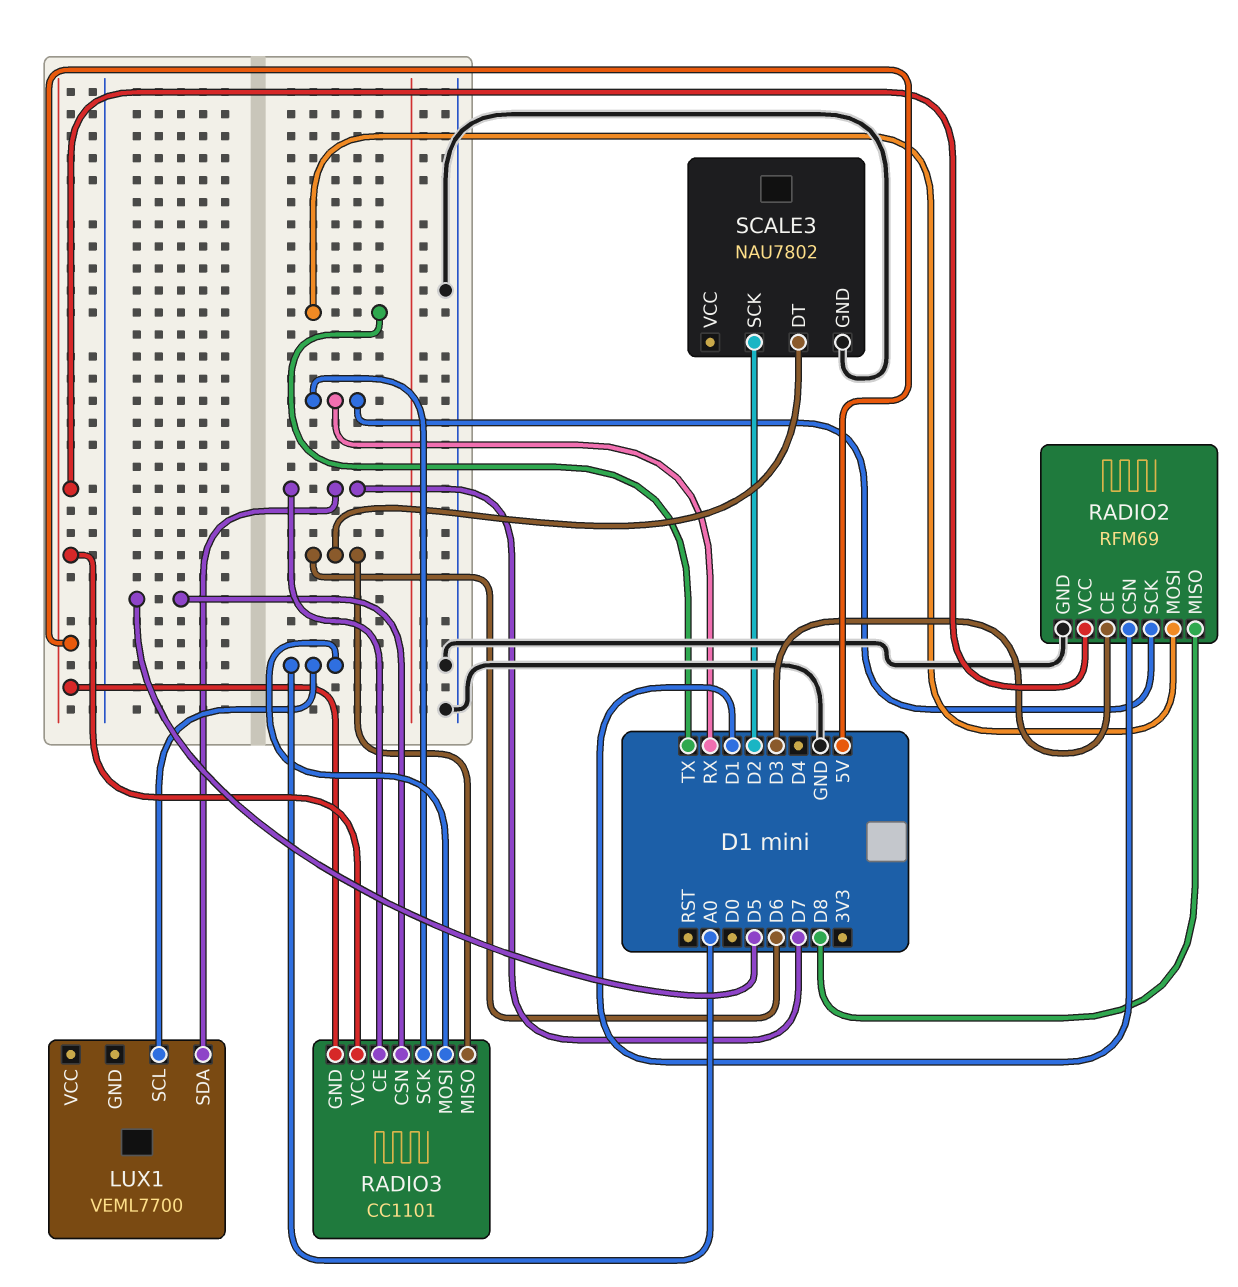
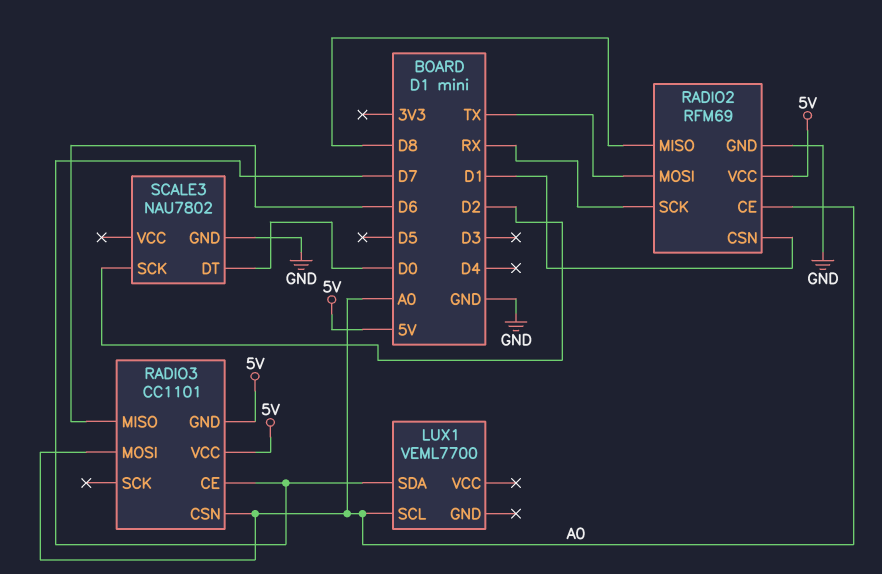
RADIO2 pin CE: D3 -> A0
RADIO3 pin CSN: D5 -> A0
RADIO3 pin SCK: RX -> none
SCALE3 pin DT: D6 -> D0

